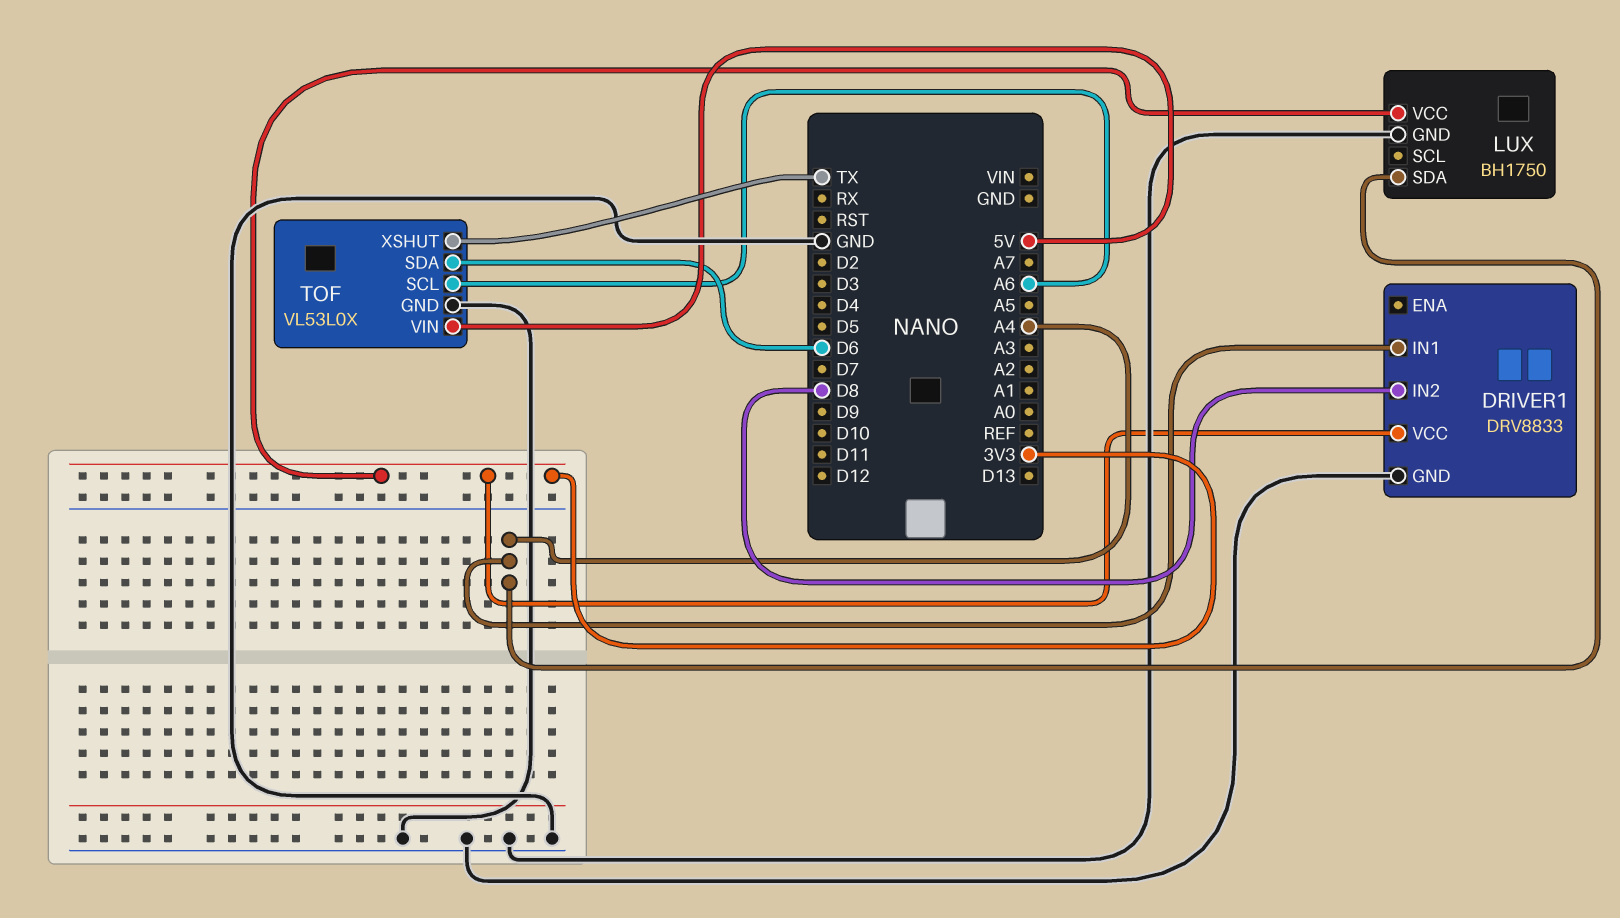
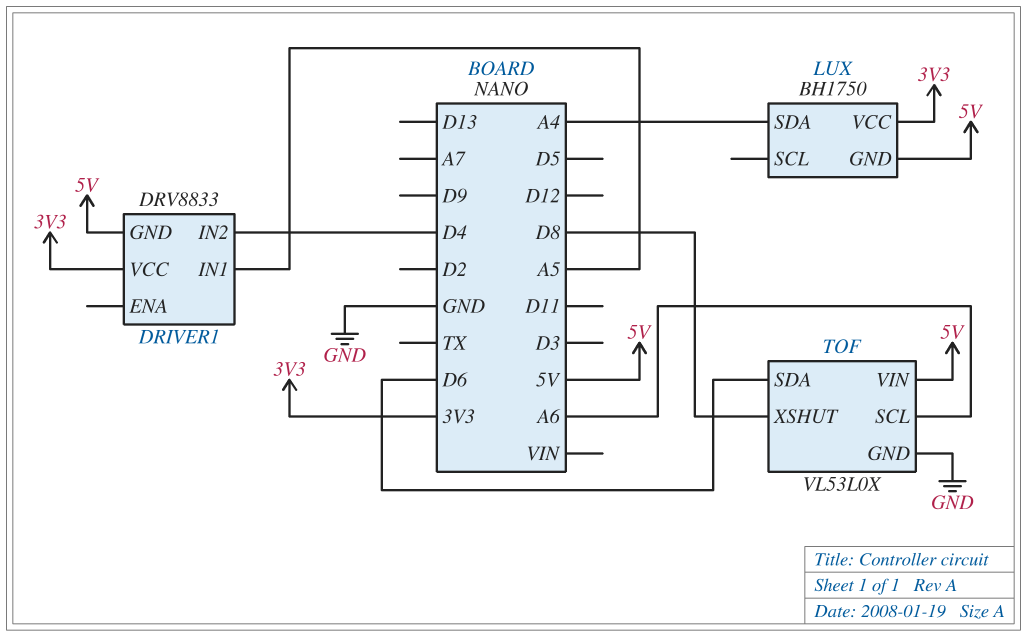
DRIVER1 pin GND: GND -> 5V
DRIVER1 pin IN1: A4 -> A5
DRIVER1 pin IN2: D8 -> D4
LUX pin GND: GND -> 5V
TOF pin XSHUT: TX -> D8

